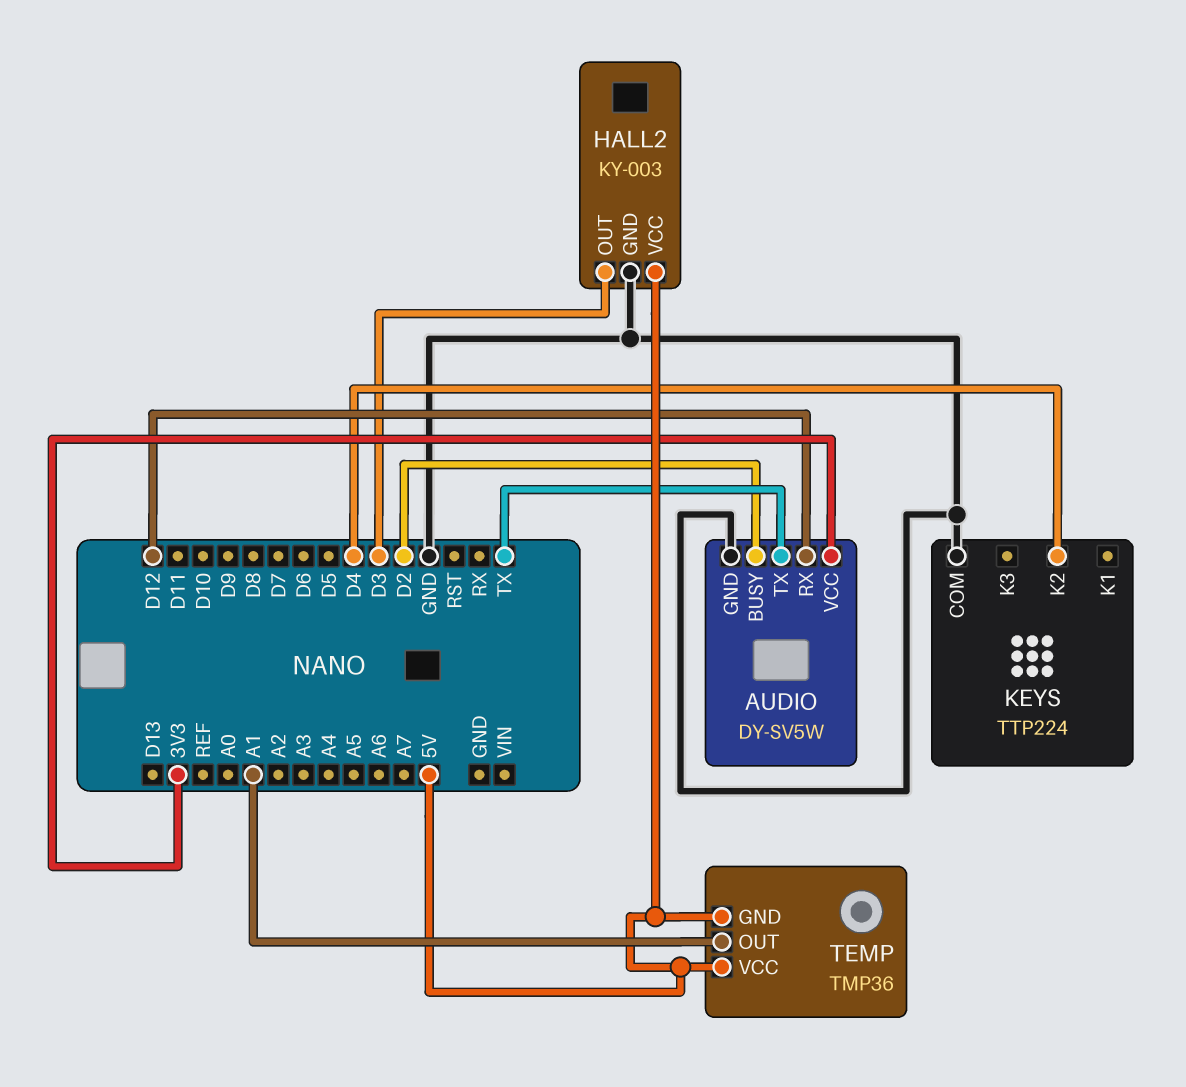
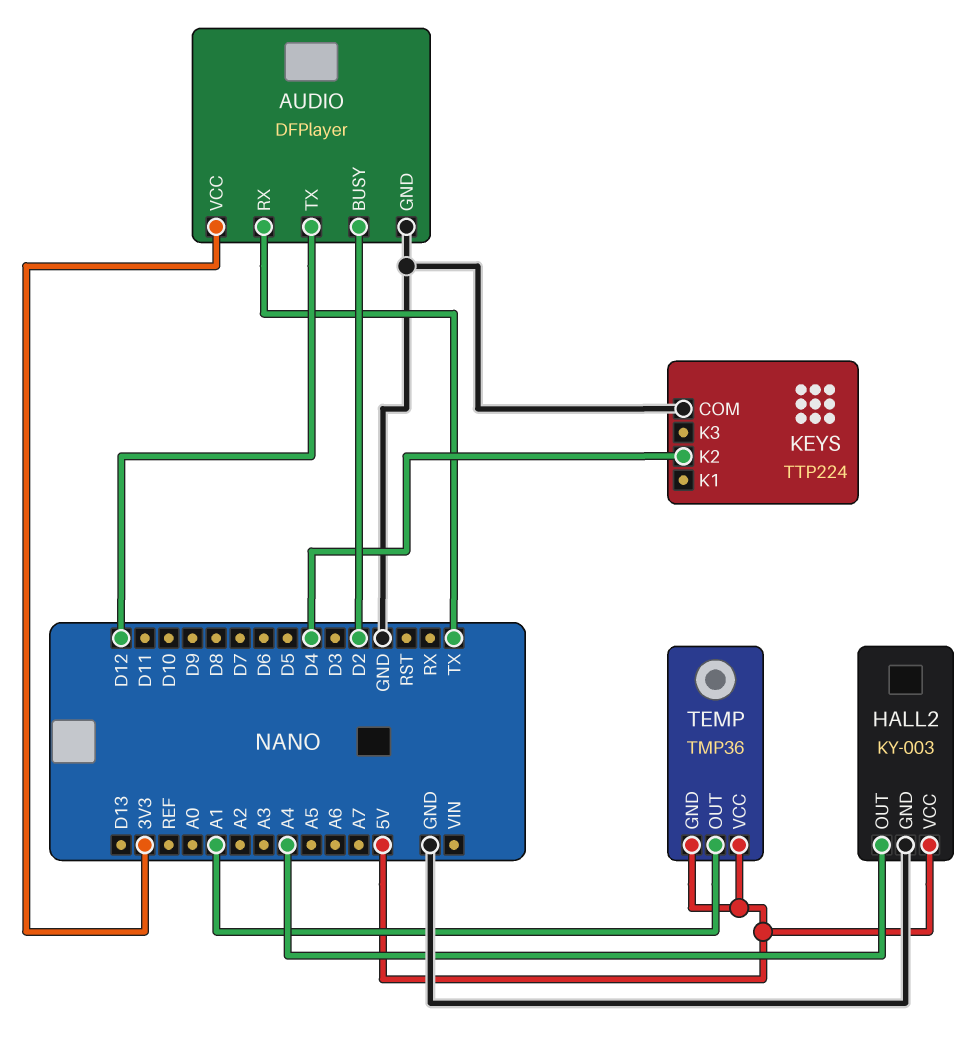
AUDIO: DY-SV5W -> DFPlayer
AUDIO pin RX: D12 -> TX
AUDIO pin TX: TX -> D12
HALL2 pin OUT: D3 -> A4

